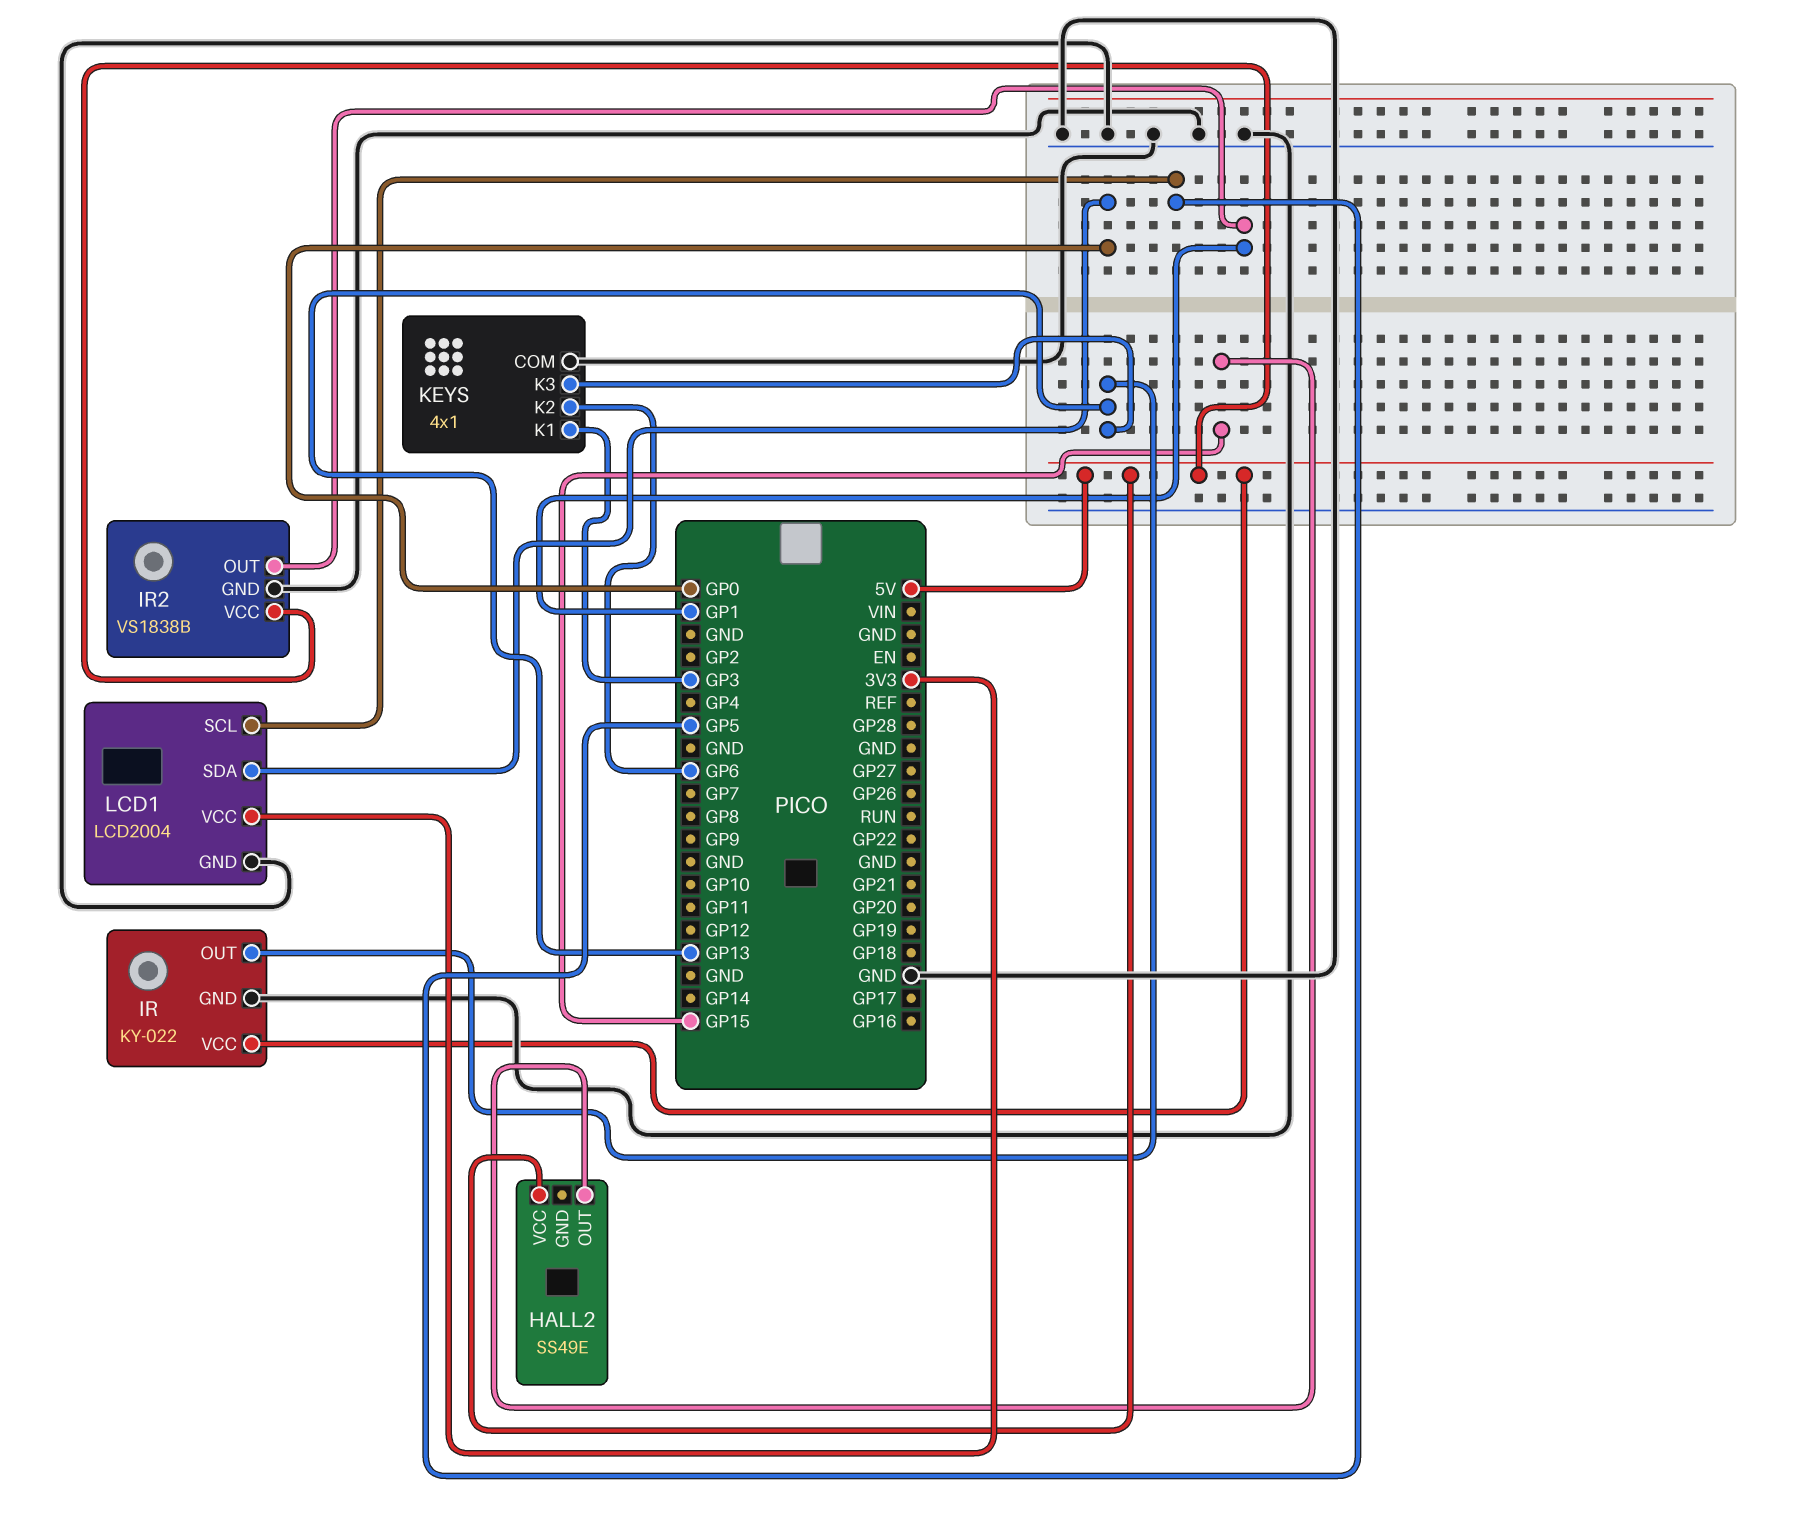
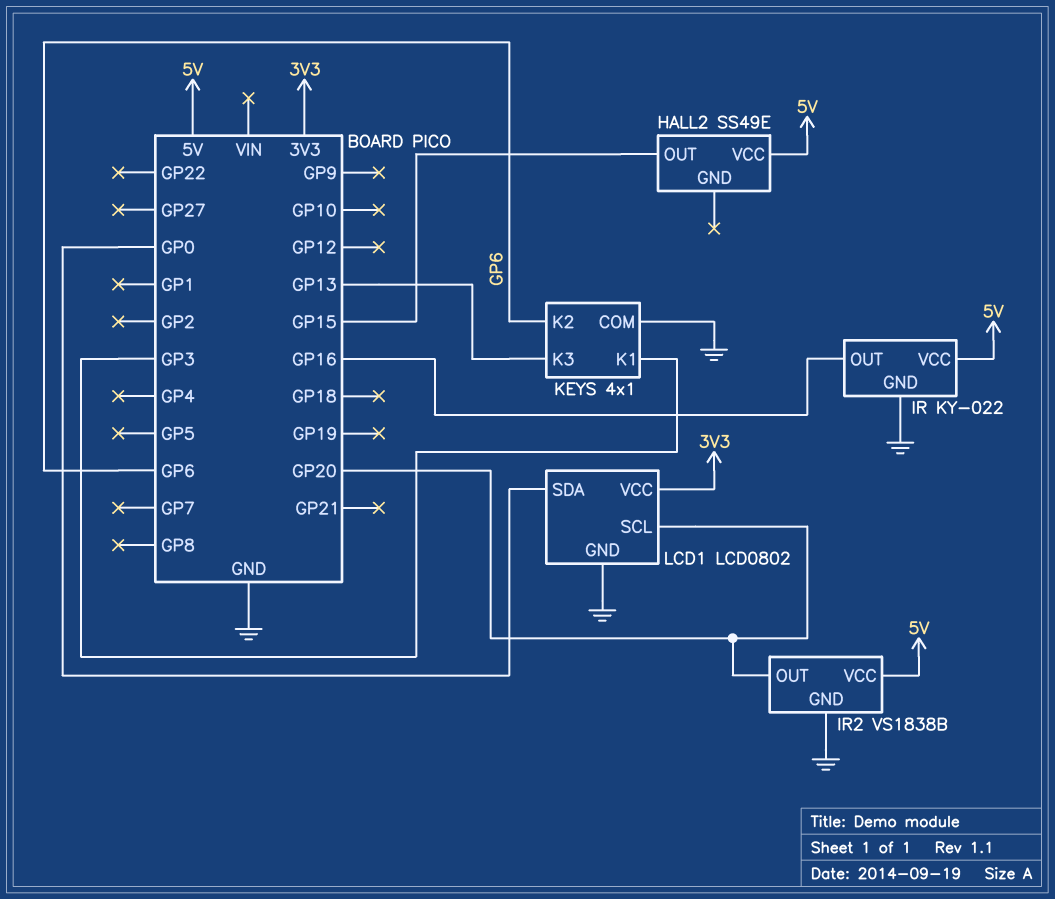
IR pin OUT: GP13 -> GP16
IR2 pin OUT: GP1 -> GP20
LCD1: LCD2004 -> LCD0802
LCD1 pin SCL: GP5 -> GP20

